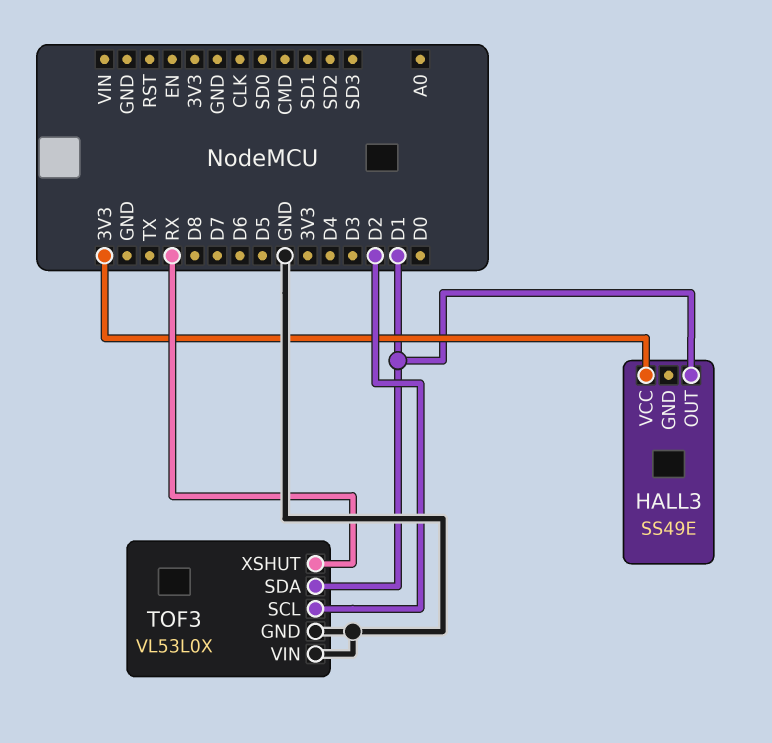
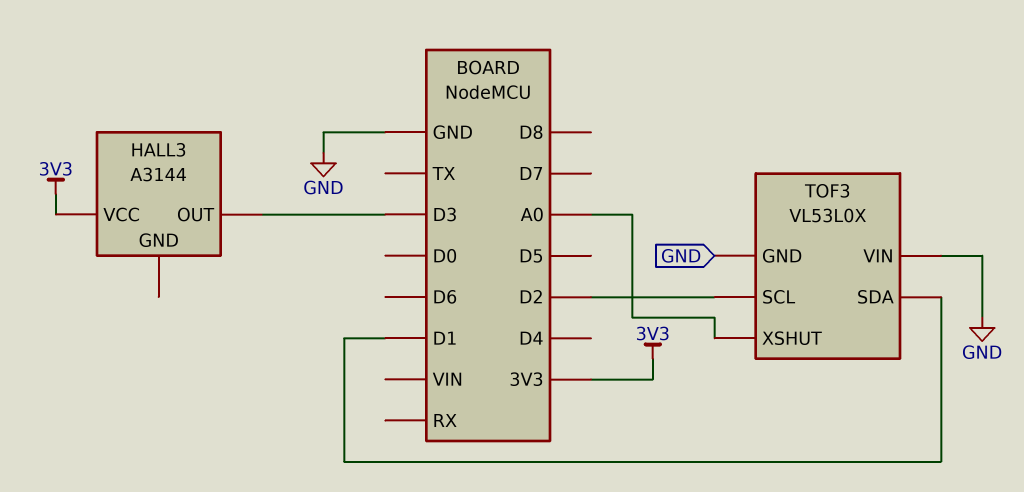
HALL3: SS49E -> A3144
HALL3 pin OUT: D1 -> D3
TOF3 pin XSHUT: RX -> A0

